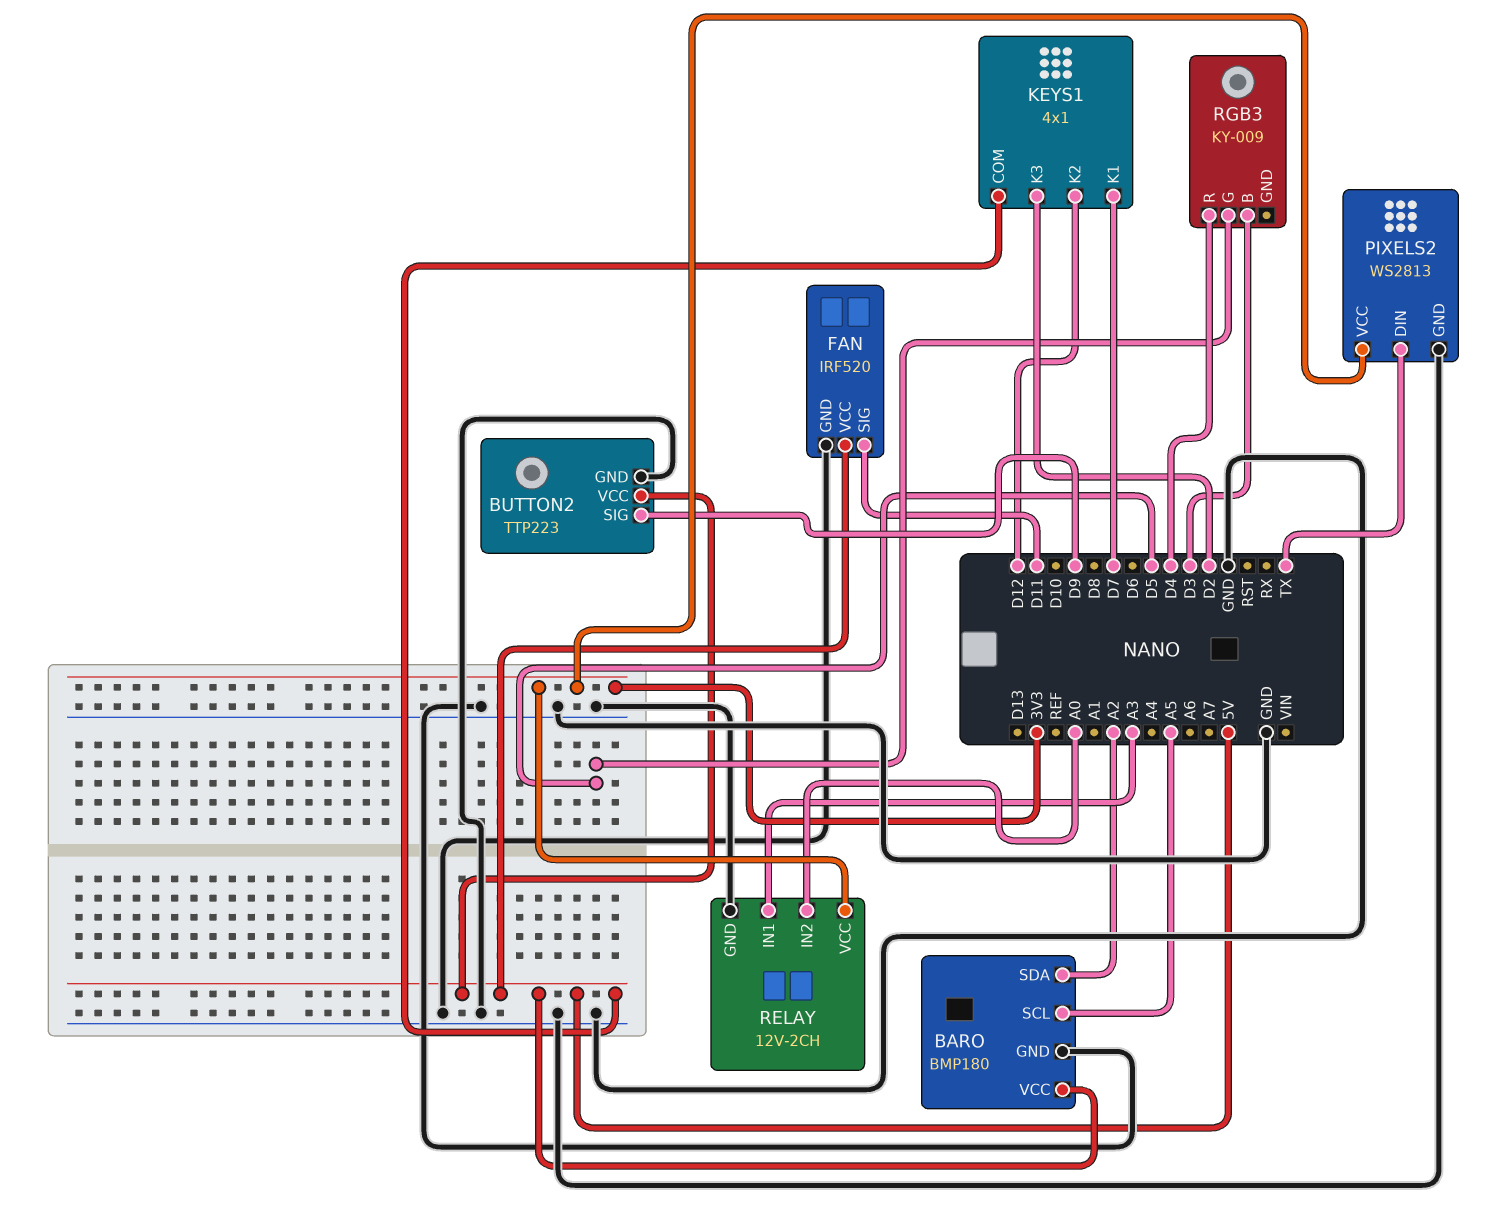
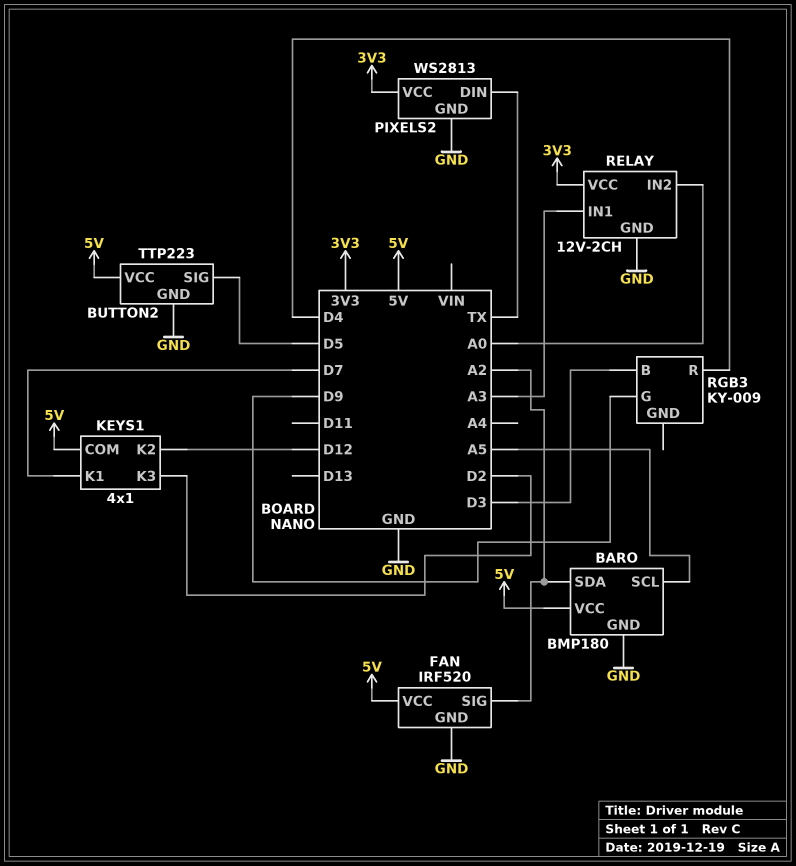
BUTTON2 pin SIG: D9 -> D5
FAN pin SIG: D11 -> A2
RGB3 pin G: D5 -> D9

